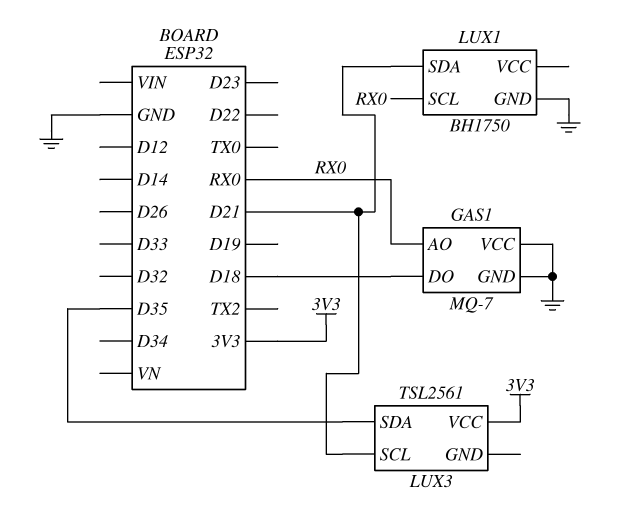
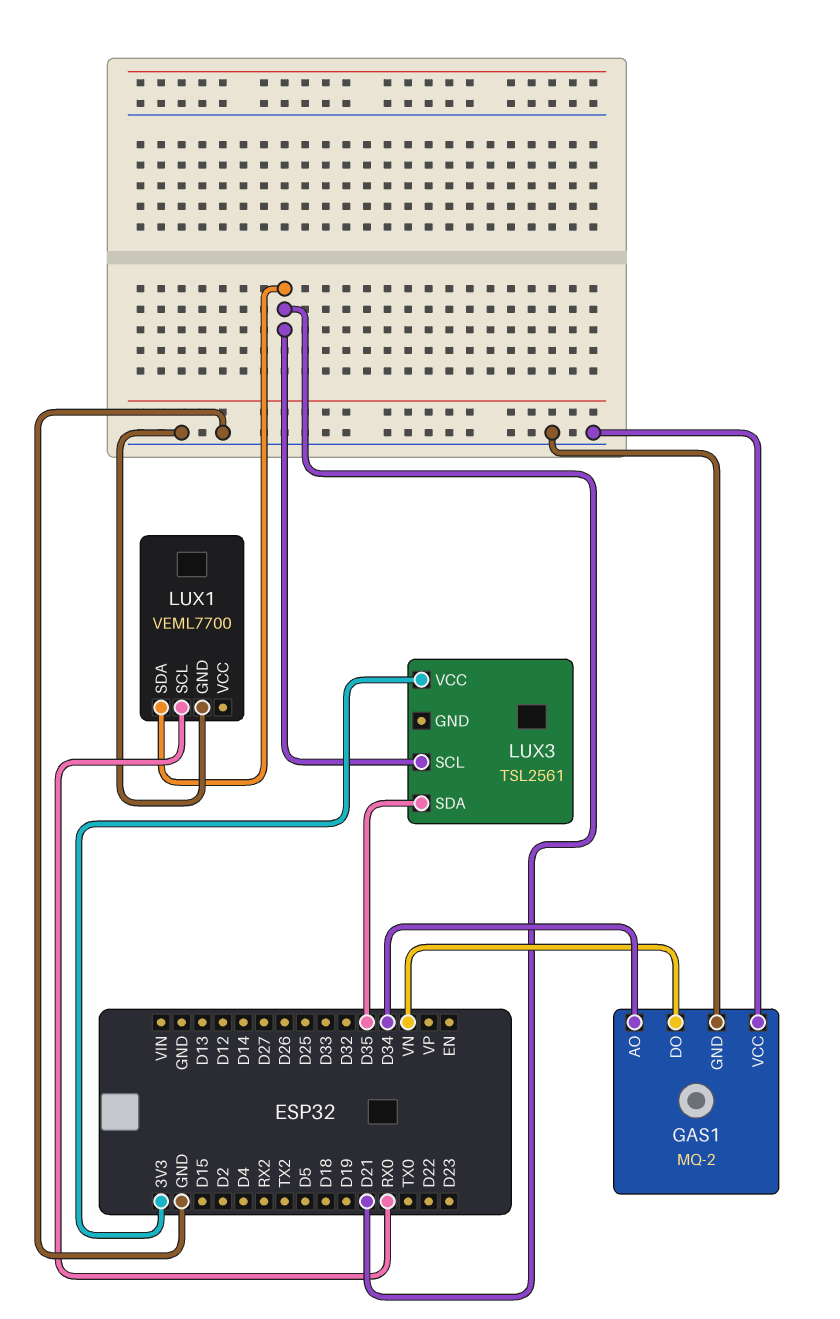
GAS1: MQ-7 -> MQ-2
GAS1 pin AO: RX0 -> D34
GAS1 pin DO: D18 -> VN
LUX1: BH1750 -> VEML7700

